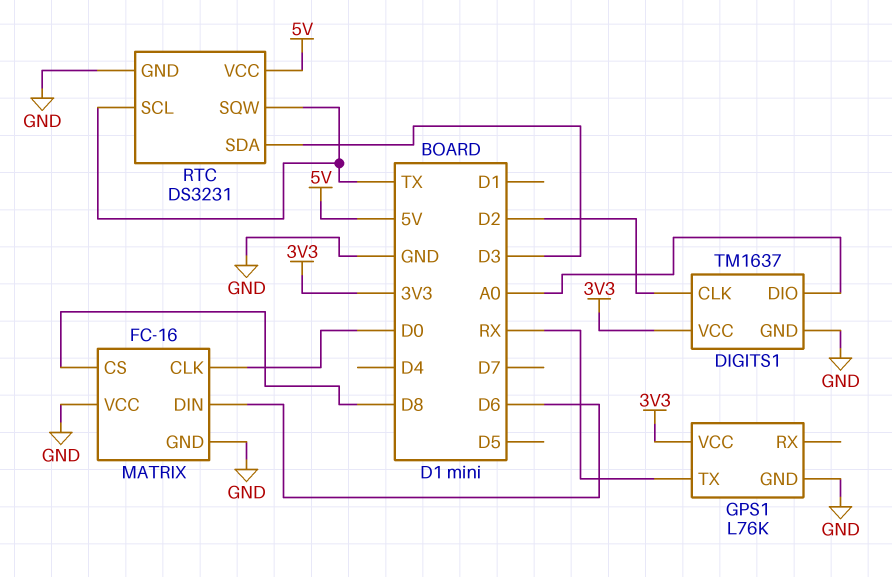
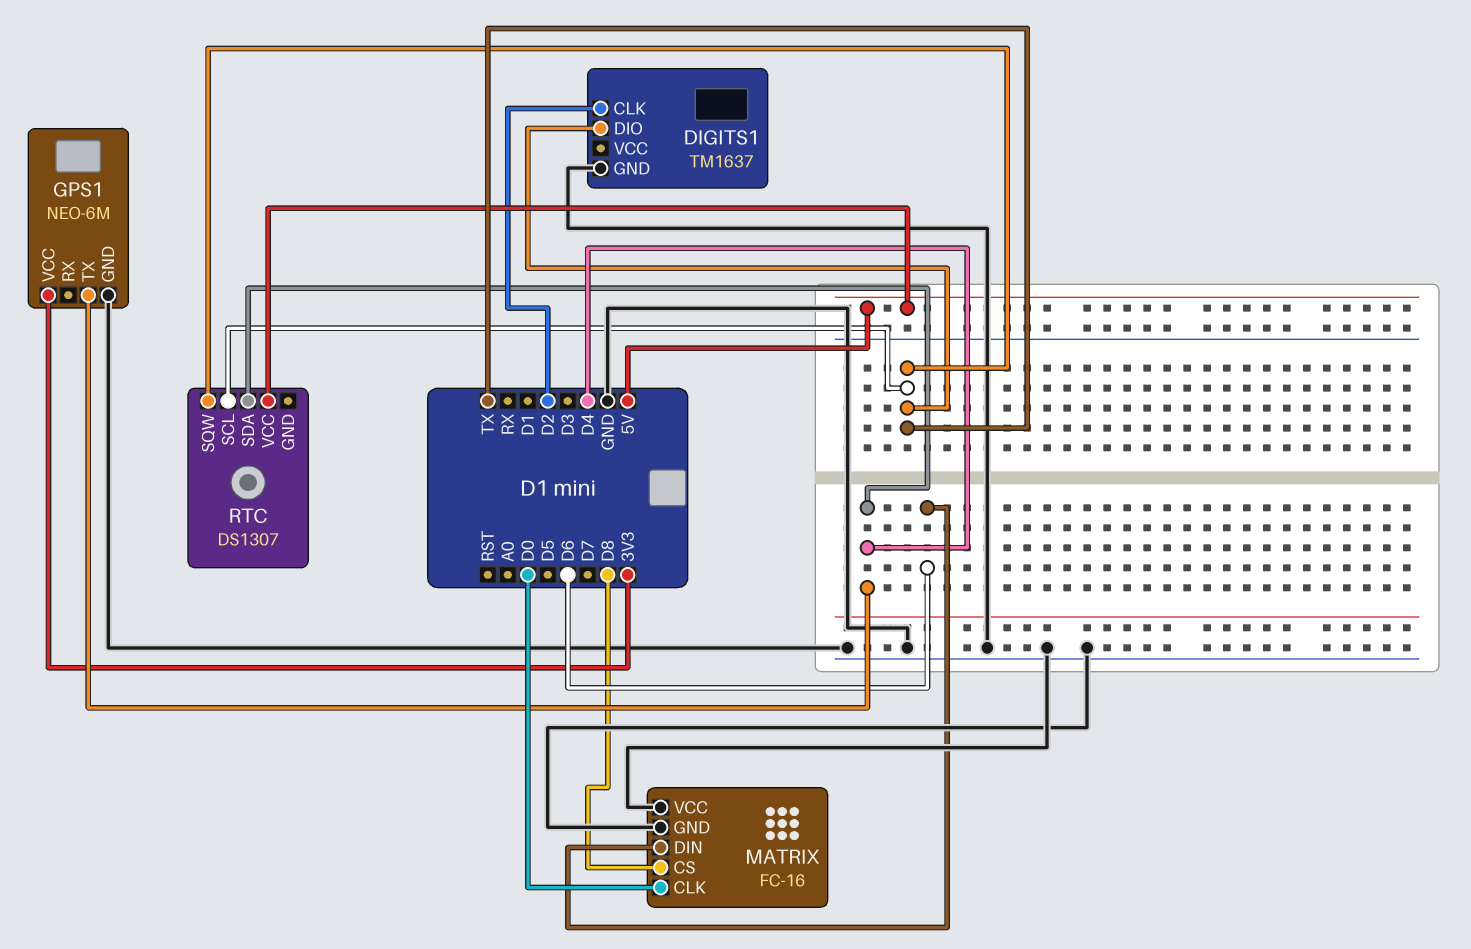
DIGITS1 pin DIO: A0 -> TX
DIGITS1 pin VCC: 3V3 -> none
GPS1: L76K -> NEO-6M
GPS1 pin TX: RX -> D4
RTC: DS3231 -> DS1307
RTC pin GND: GND -> none
RTC pin SDA: D3 -> D4

